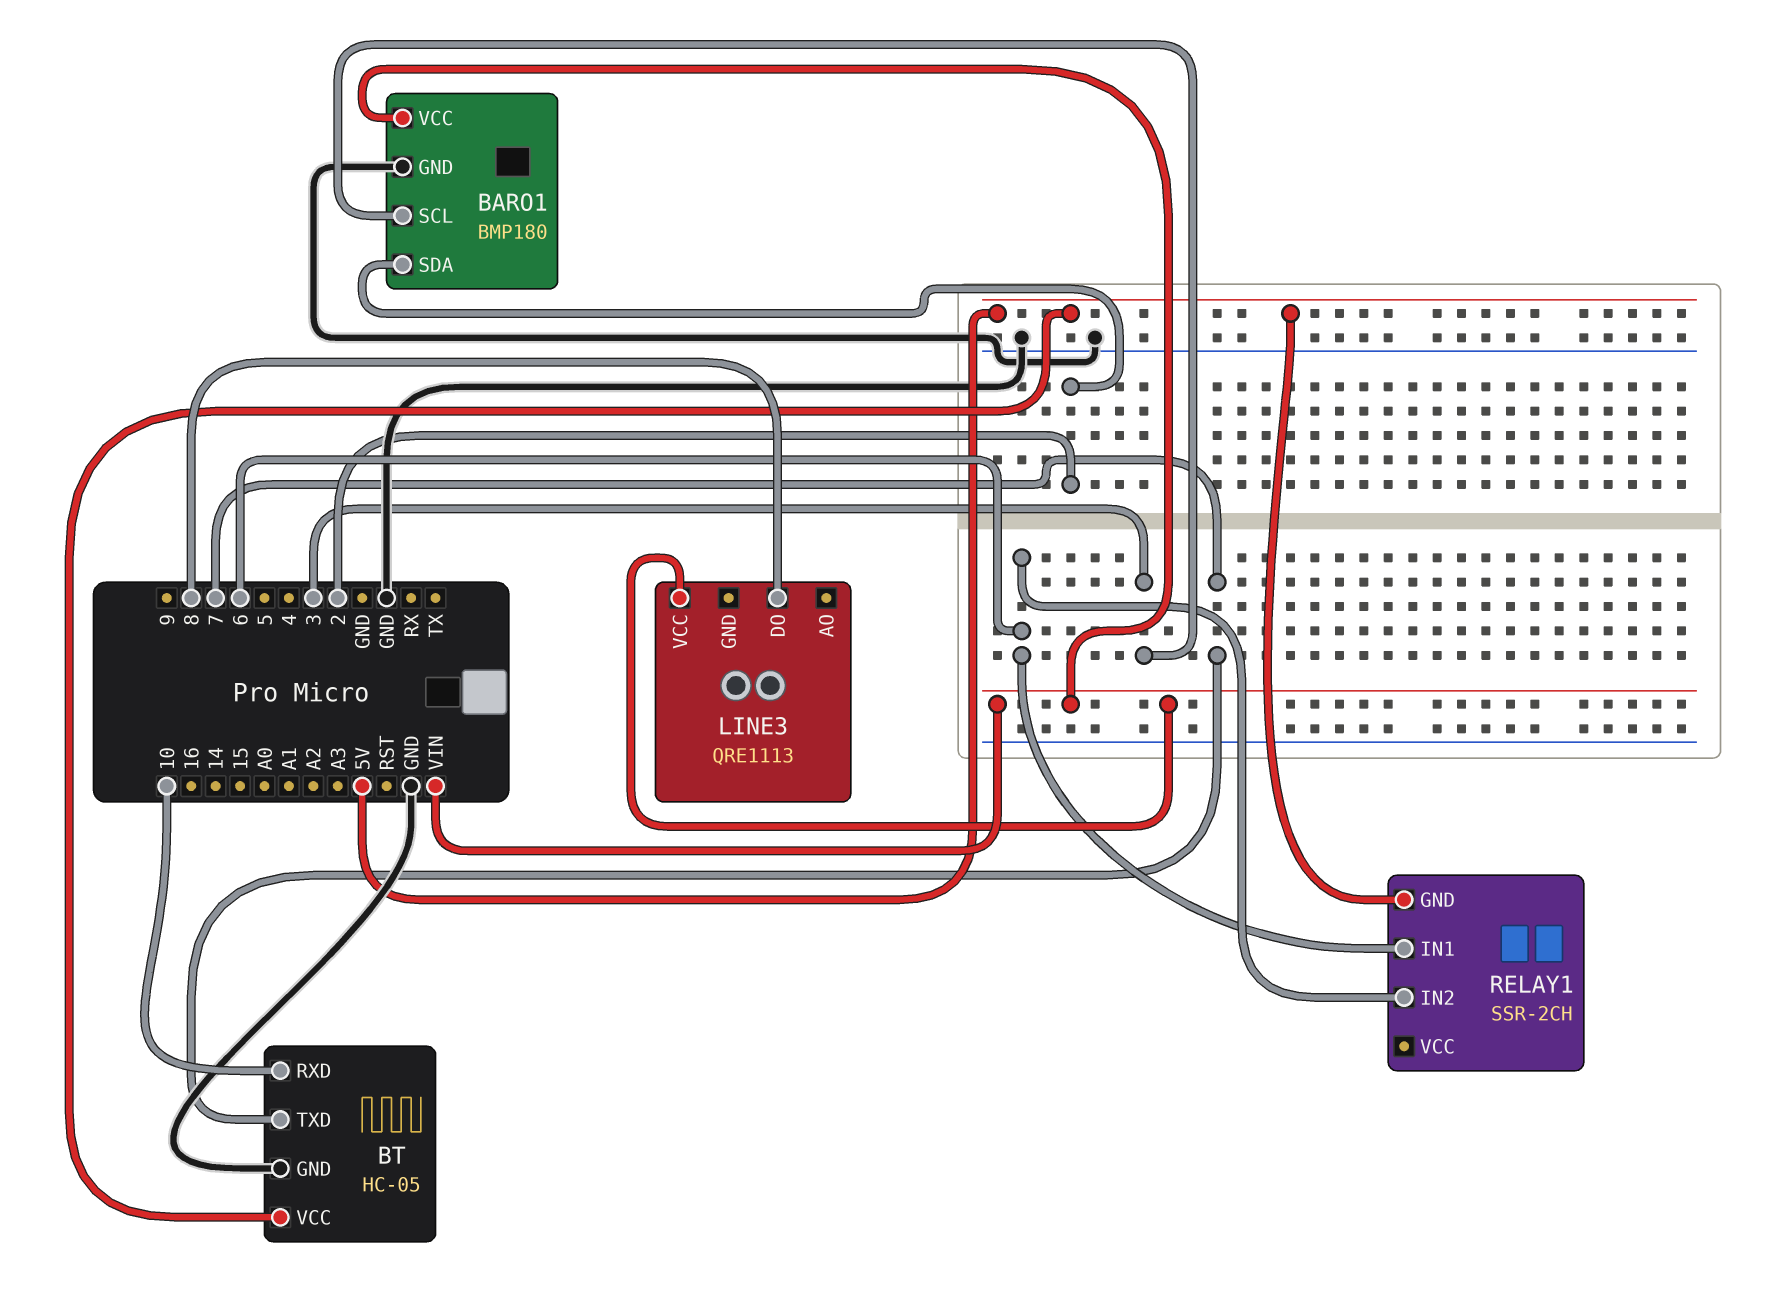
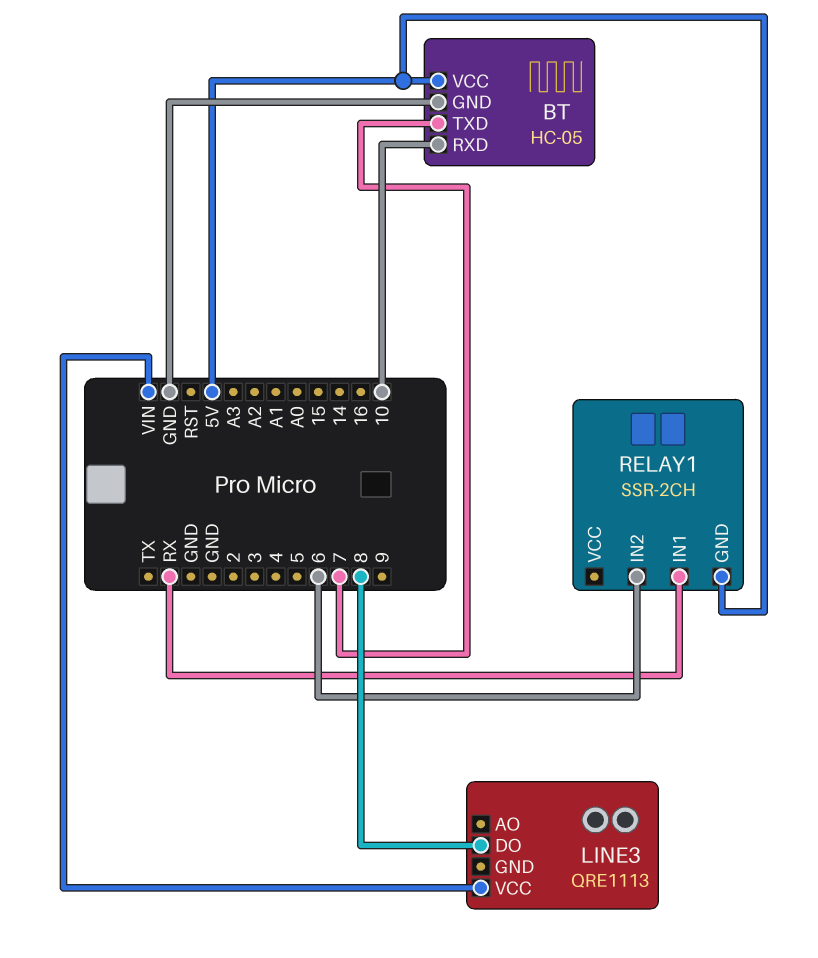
BARO1: BMP180 -> none
BARO1 pin GND: GND -> none
BARO1 pin SCL: 3 -> none
BARO1 pin SDA: 2 -> none
BARO1 pin VCC: VIN -> none
RELAY1 pin IN1: 6 -> RX

